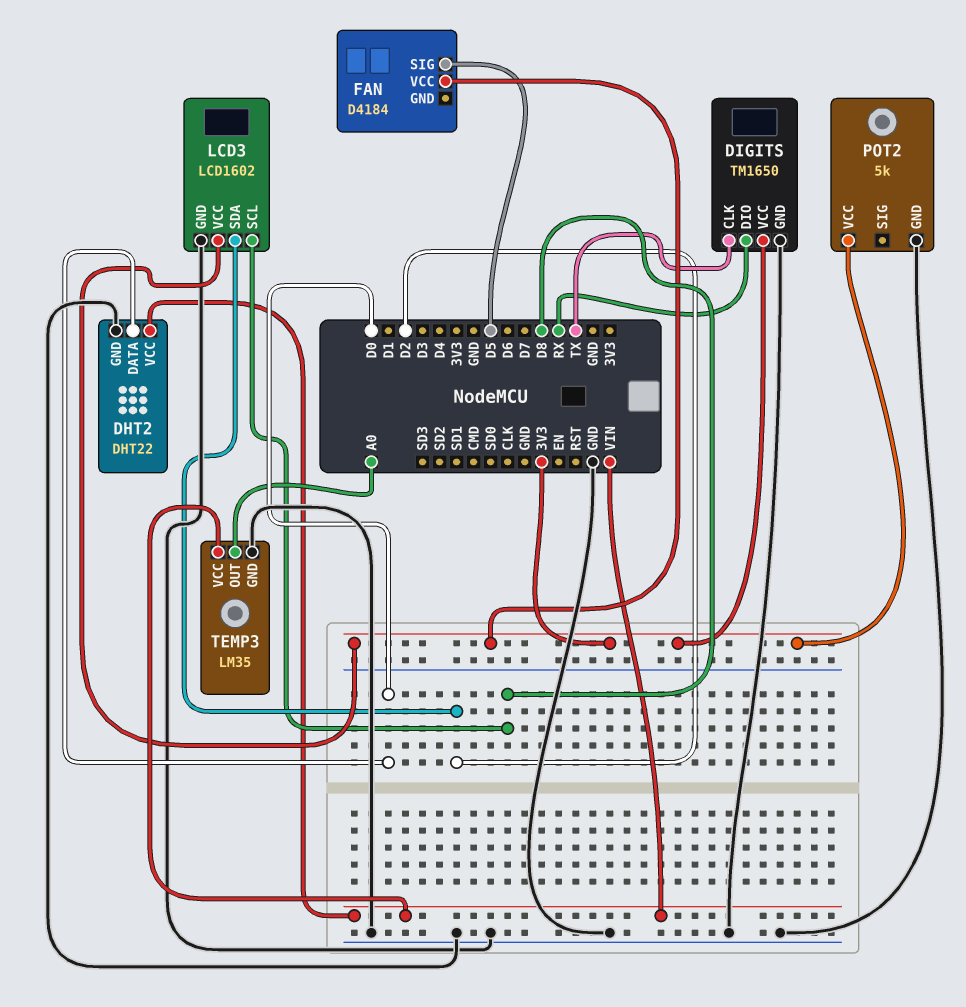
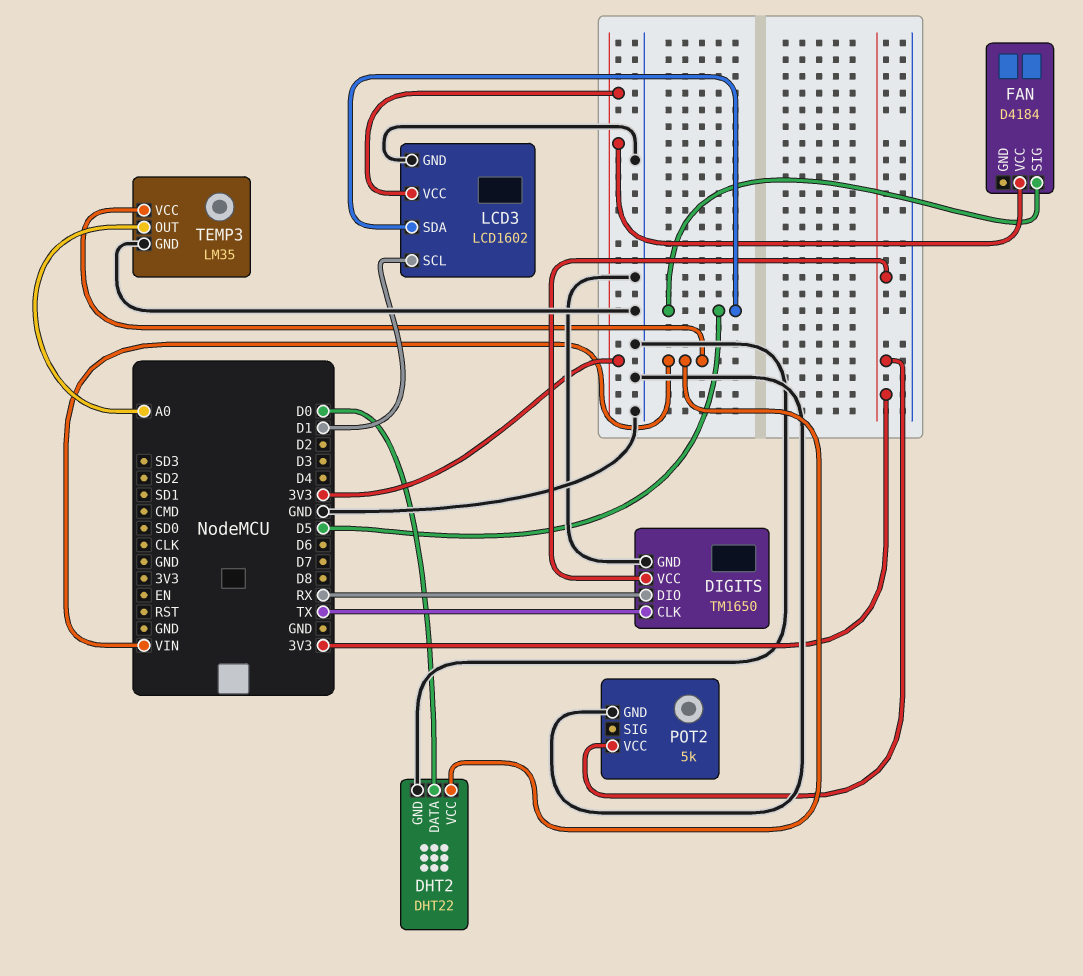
LCD3 pin SCL: D8 -> D1
LCD3 pin SDA: D2 -> D5

